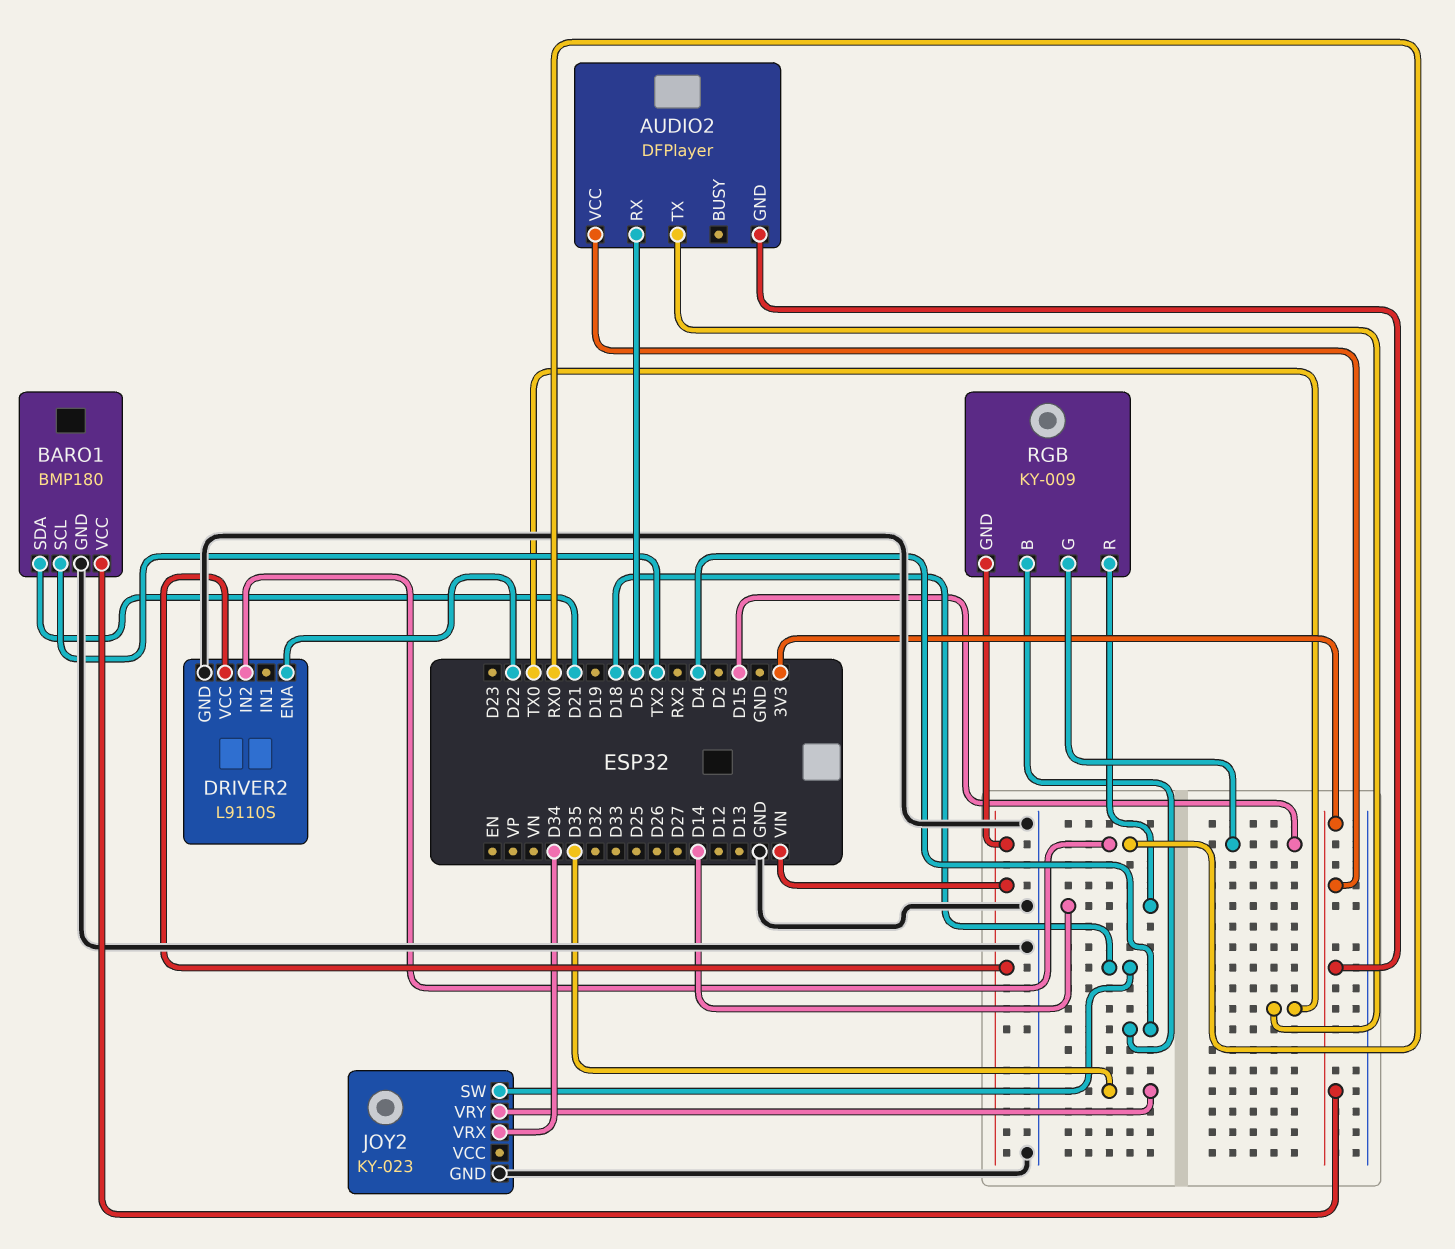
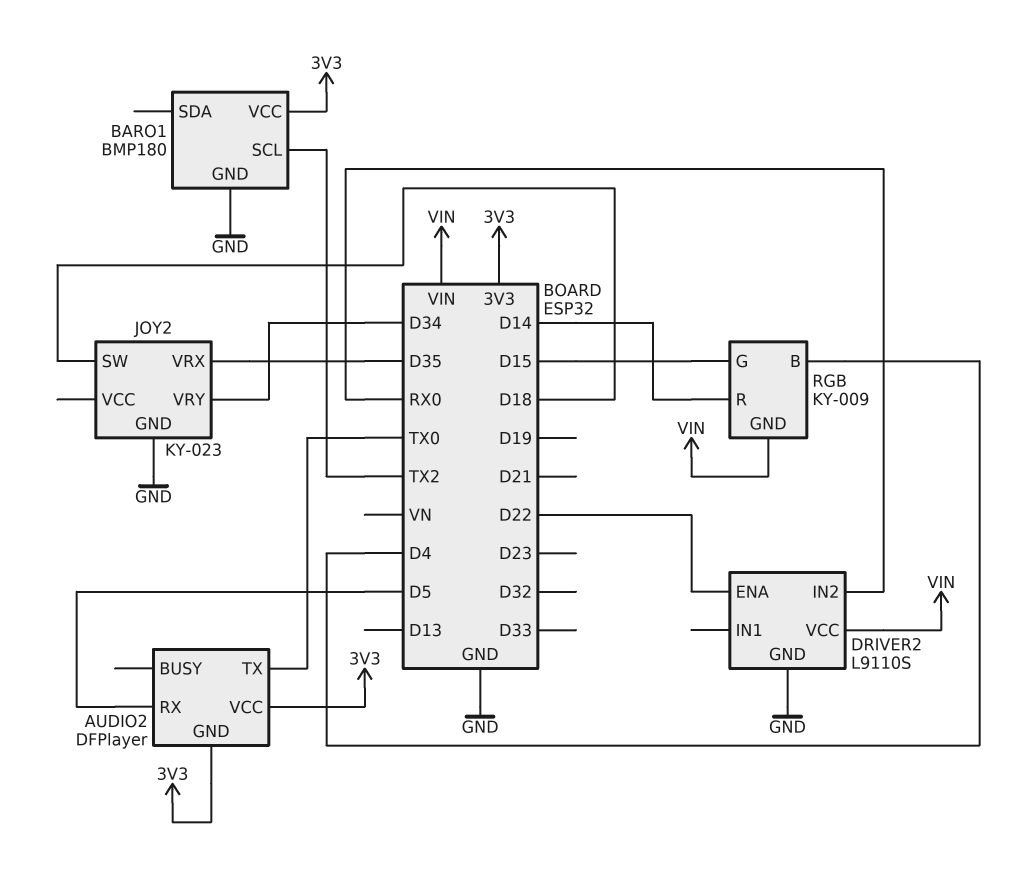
BARO1 pin SDA: D21 -> none
JOY2 pin VRX: D34 -> D35
JOY2 pin VRY: D35 -> D34

